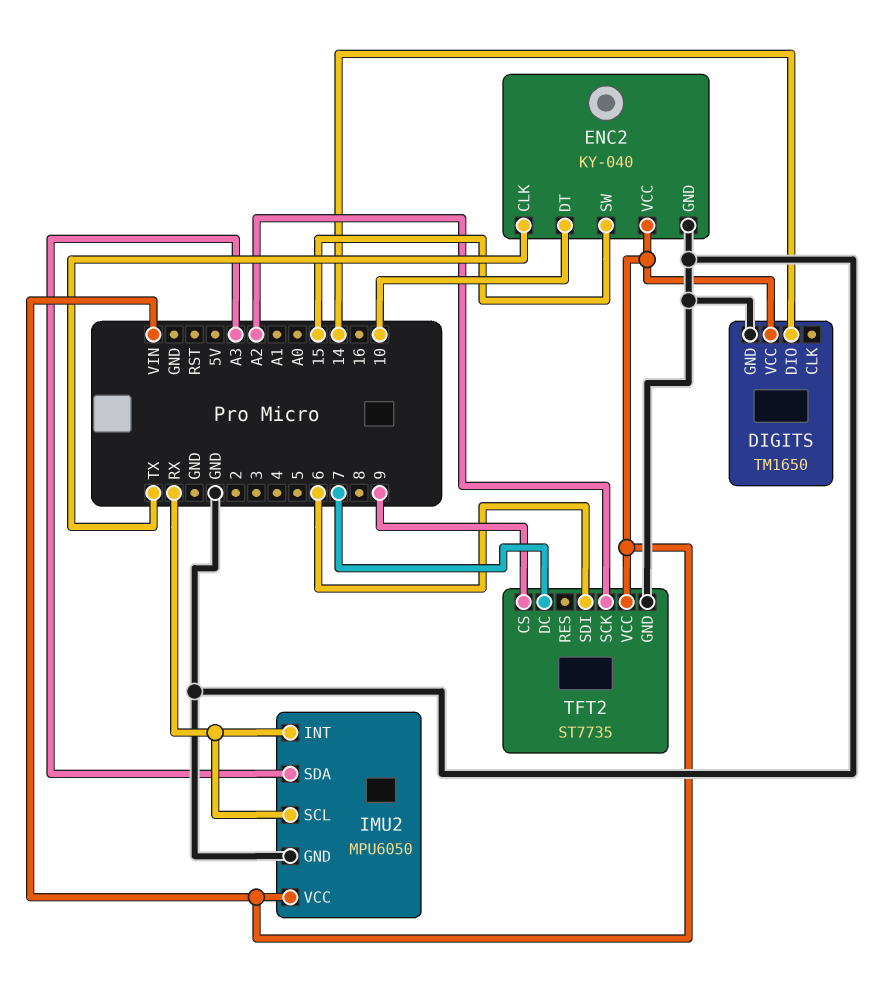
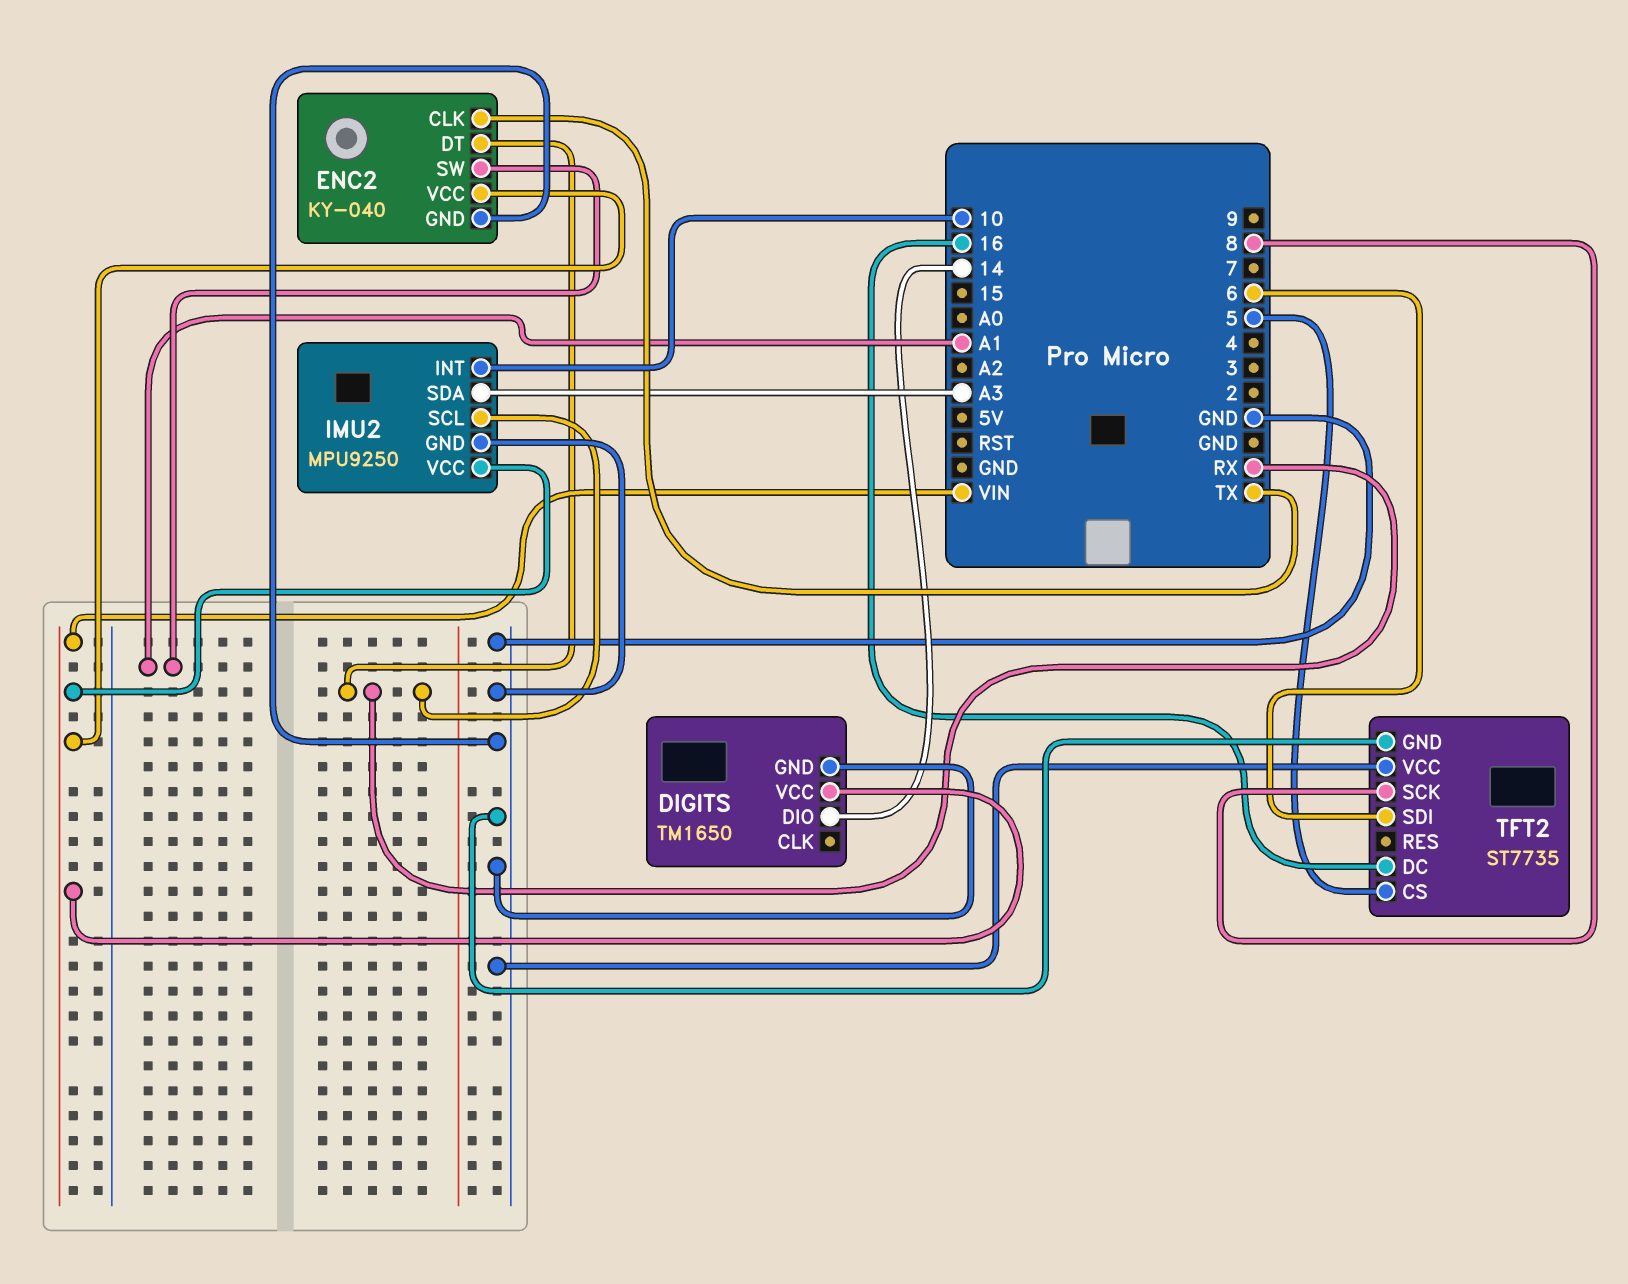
ENC2 pin DT: 10 -> RX
ENC2 pin SW: 15 -> A1
IMU2: MPU6050 -> MPU9250
IMU2 pin INT: RX -> 10
TFT2 pin CS: 9 -> 5
TFT2 pin DC: 7 -> 16
TFT2 pin SCK: A2 -> 8
TFT2 pin VCC: VIN -> GND

